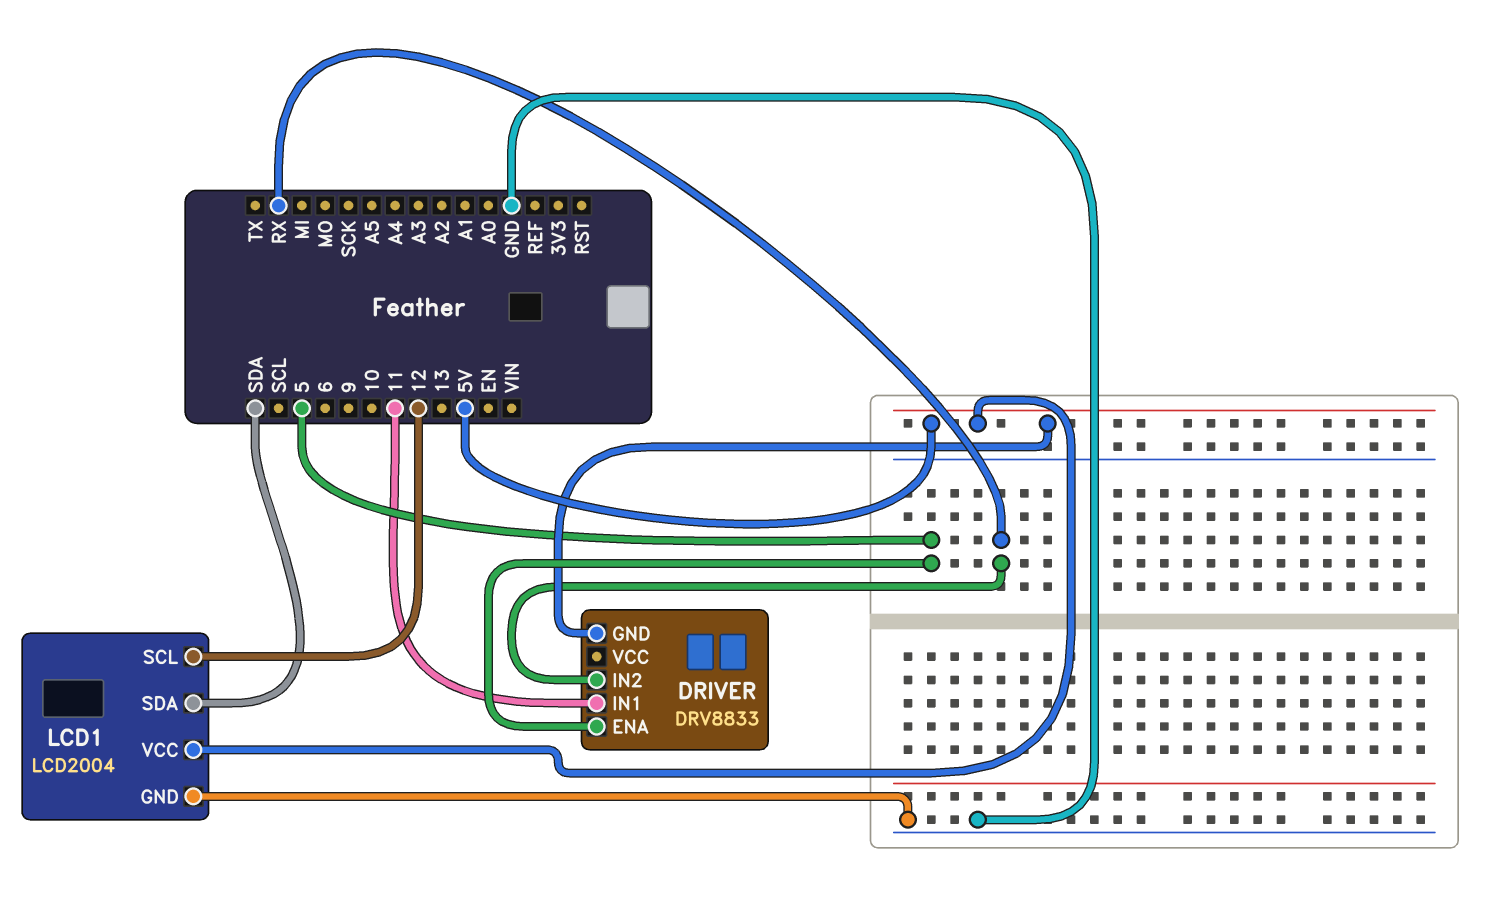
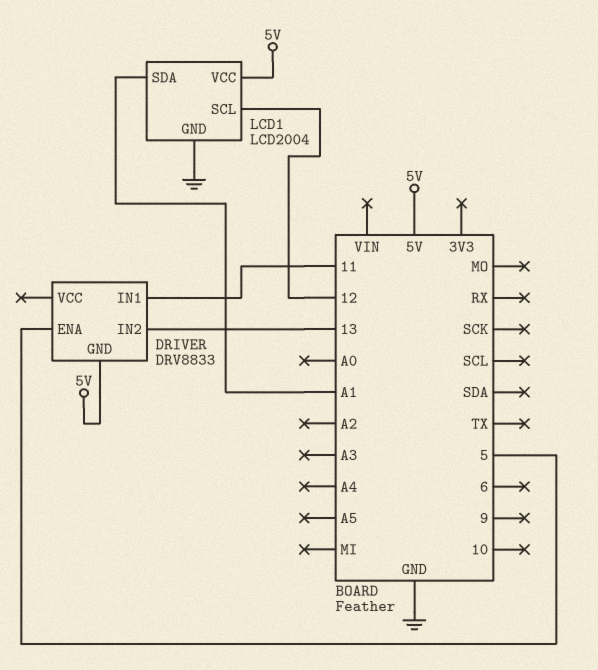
DRIVER pin IN2: RX -> 13
LCD1 pin SDA: SDA -> A1

